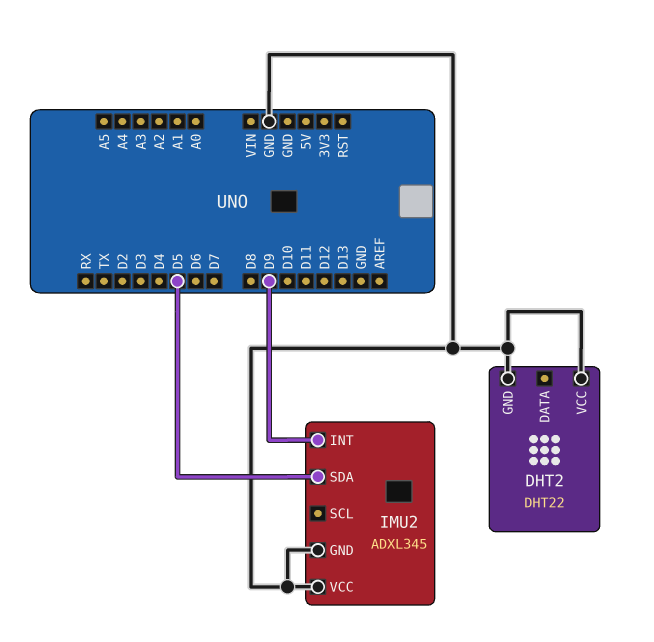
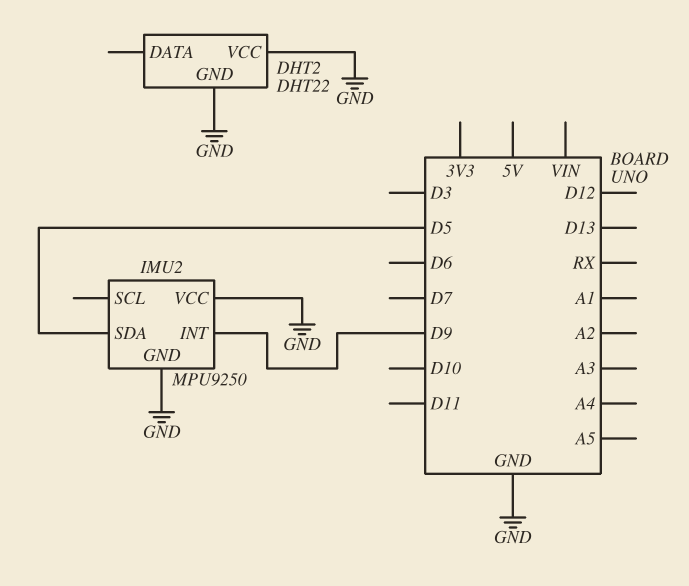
IMU2: ADXL345 -> MPU9250

